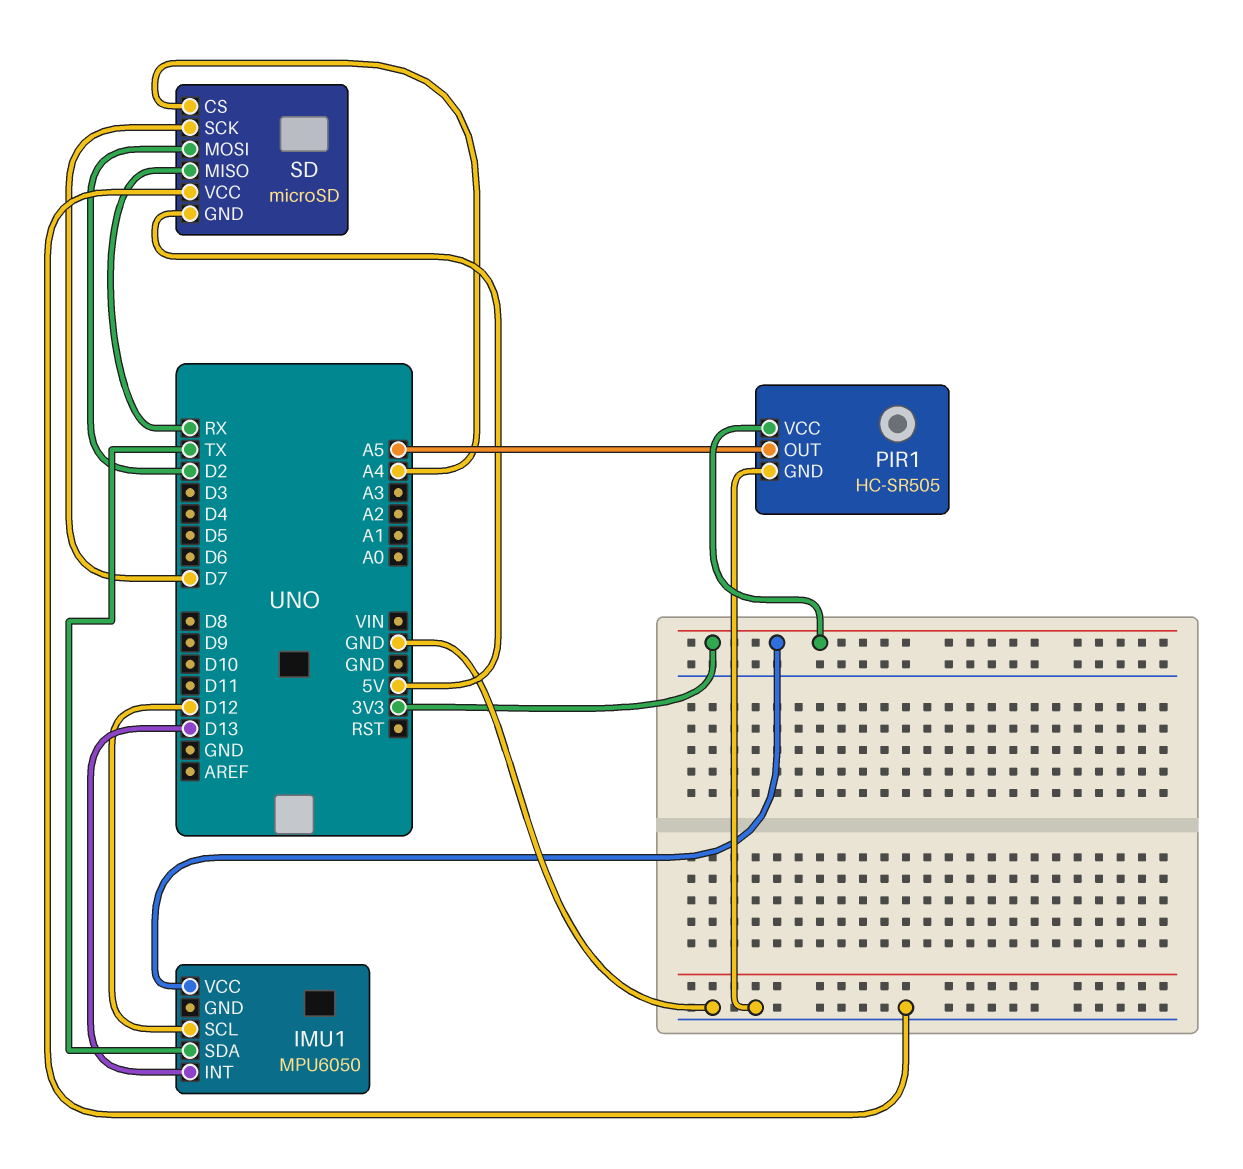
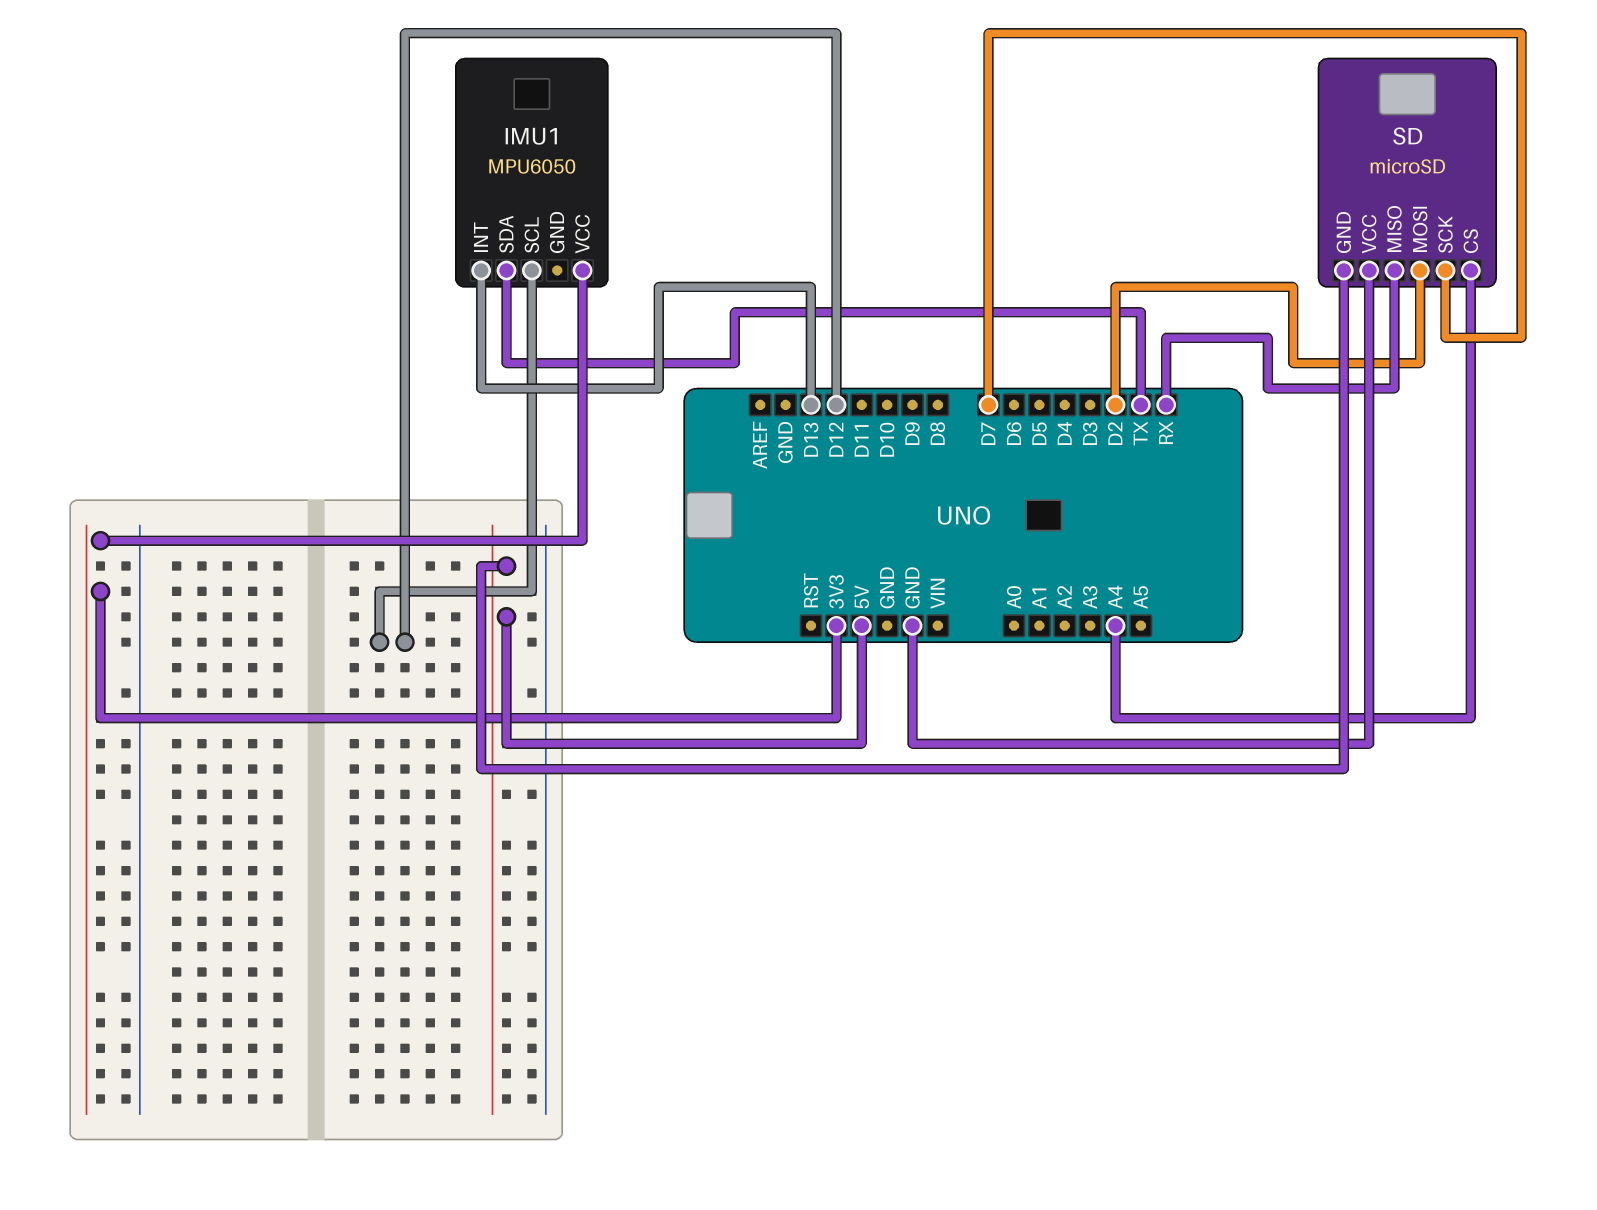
PIR1: HC-SR505 -> none
PIR1 pin GND: GND -> none
PIR1 pin OUT: A5 -> none
PIR1 pin VCC: 3V3 -> none

